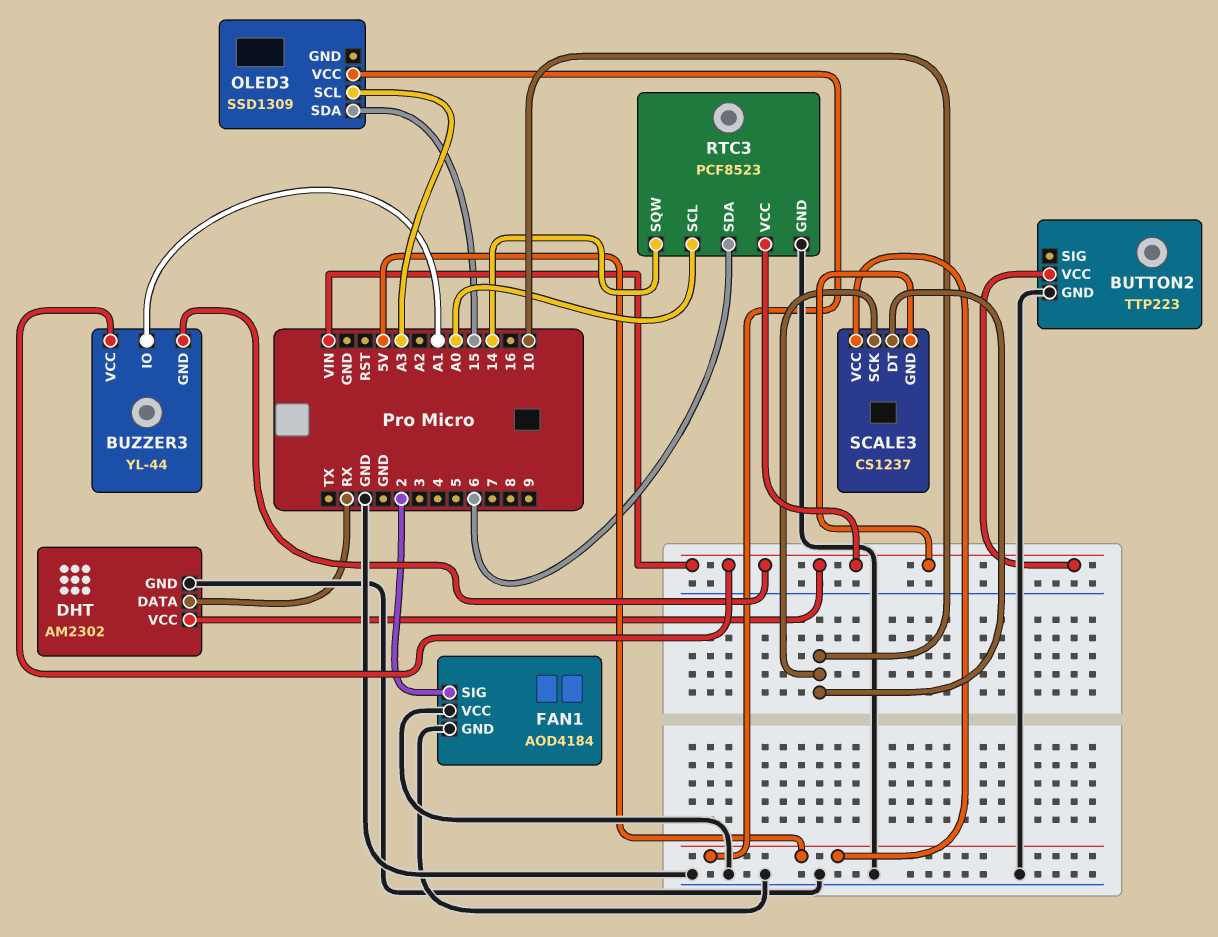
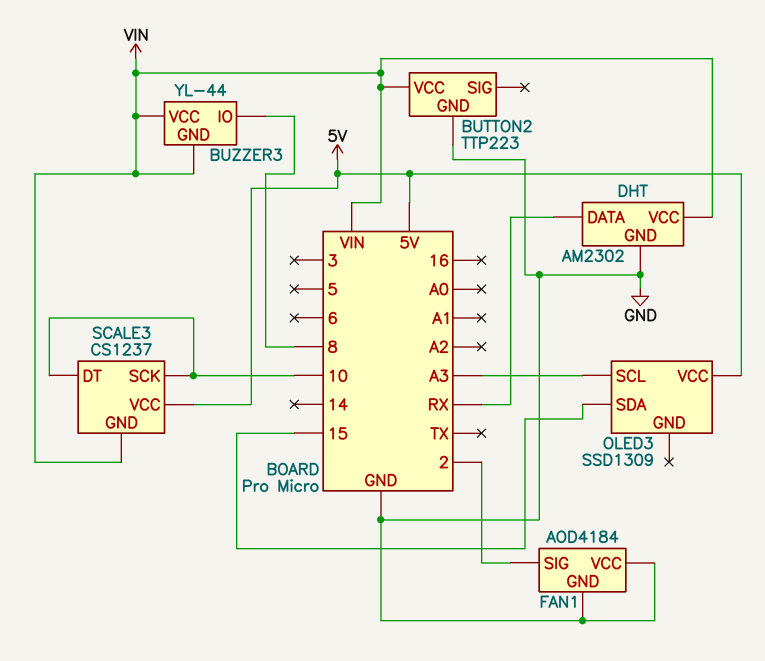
BUZZER3 pin IO: A1 -> 8
RTC3: PCF8523 -> none
RTC3 pin GND: GND -> none
RTC3 pin SCL: A0 -> none
RTC3 pin SDA: 6 -> none
RTC3 pin SQW: 14 -> none
RTC3 pin VCC: VIN -> none

